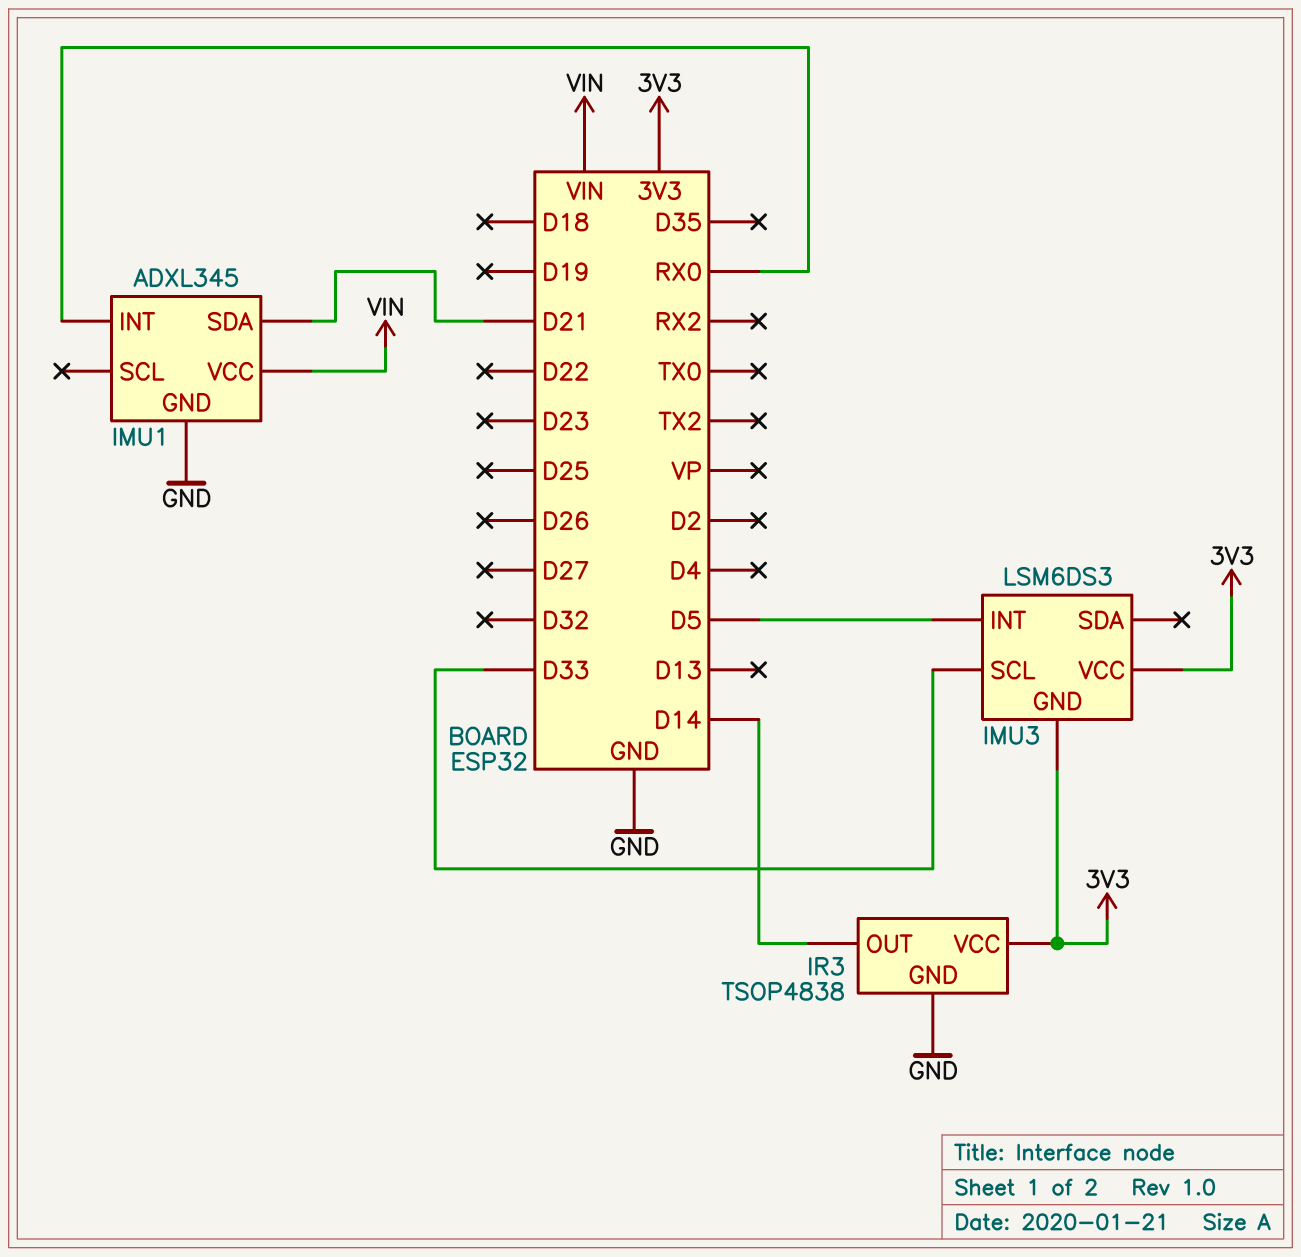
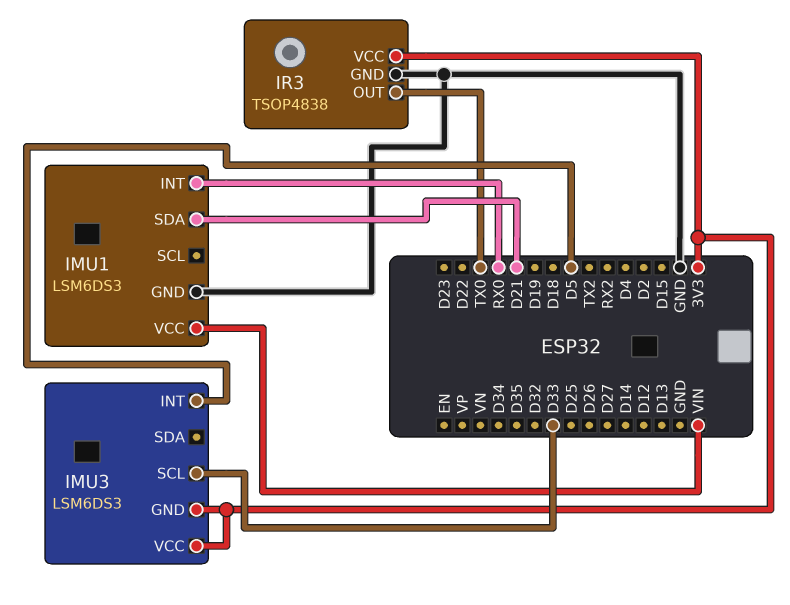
IMU1: ADXL345 -> LSM6DS3
IR3 pin OUT: D14 -> TX0

